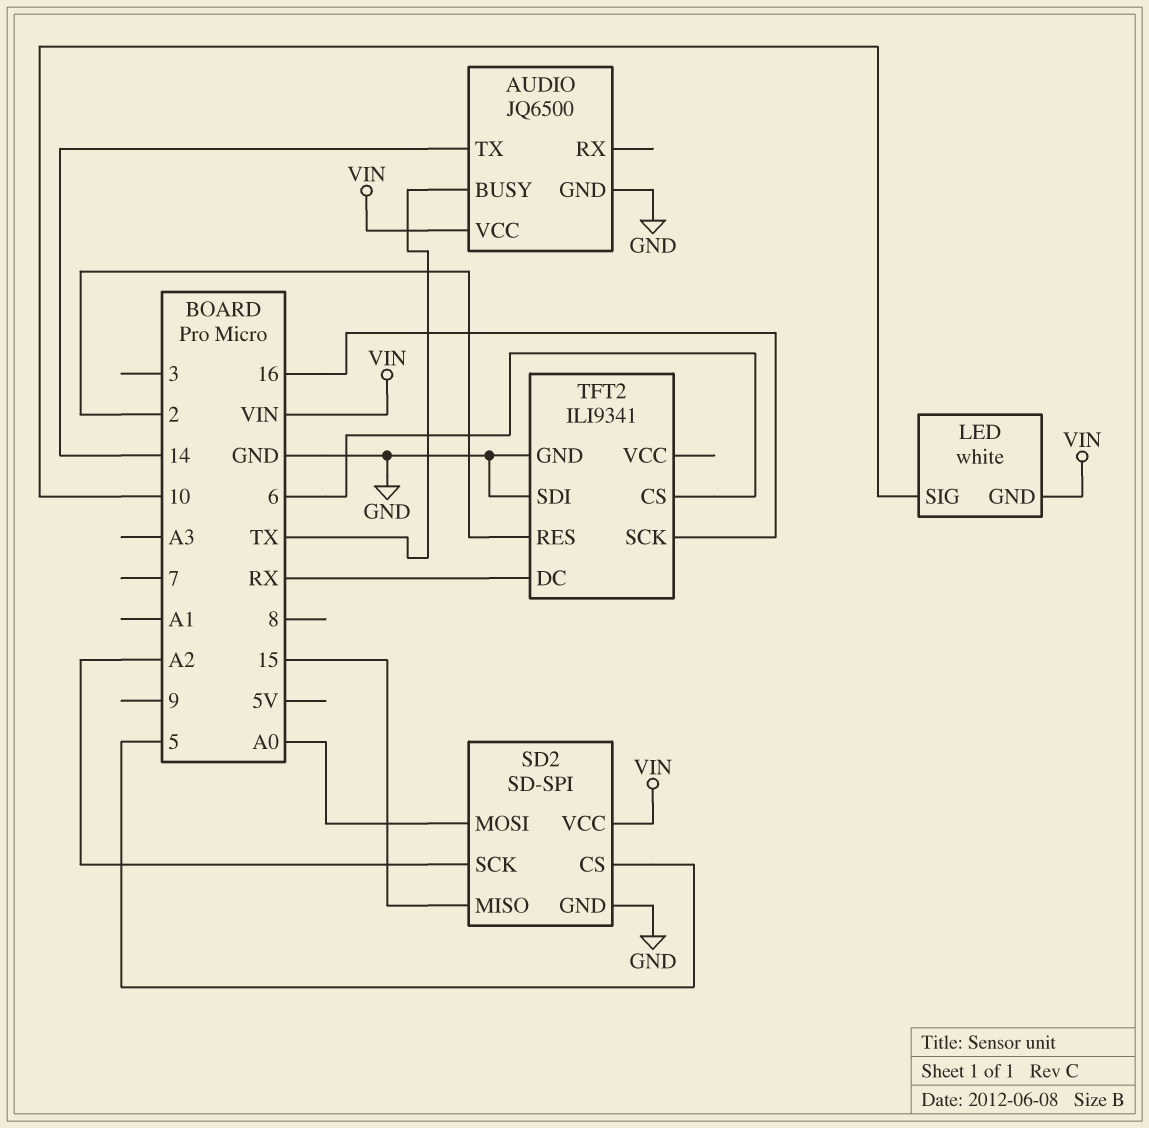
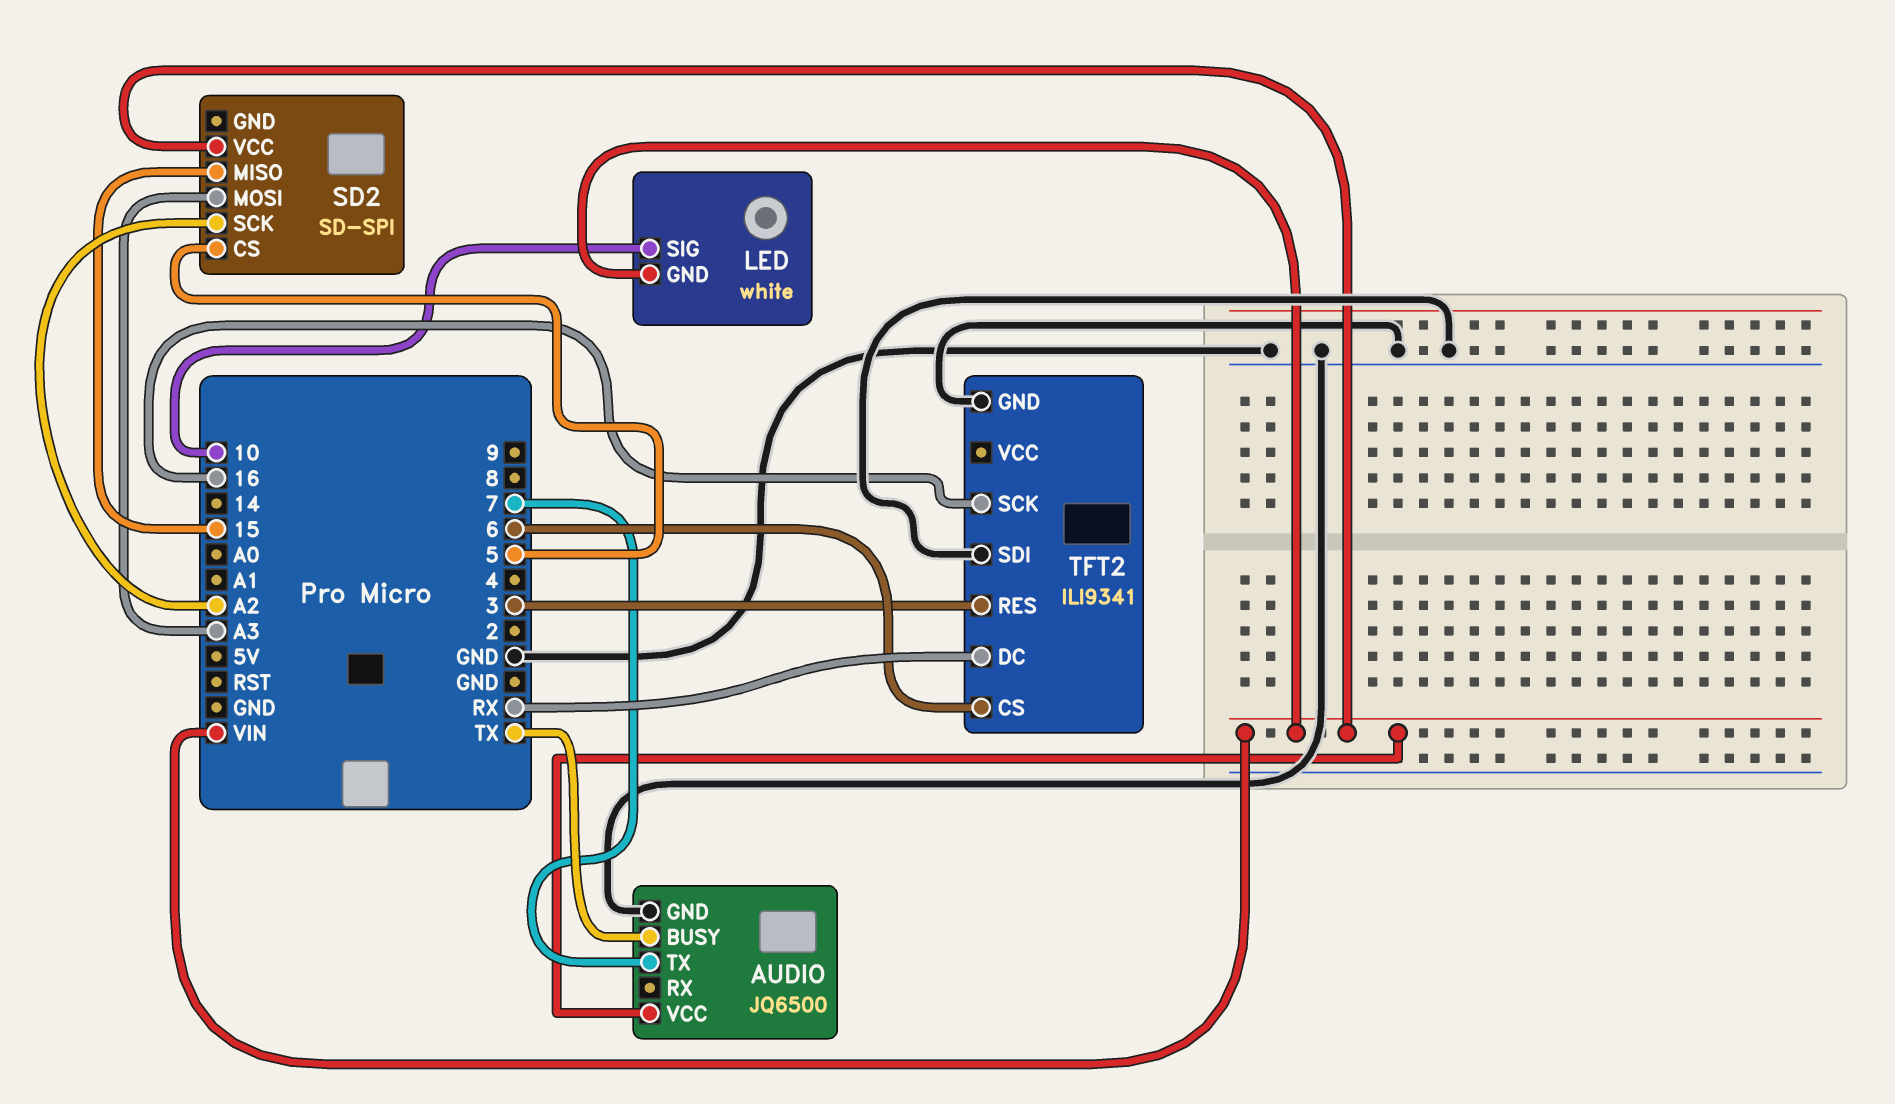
AUDIO pin TX: 14 -> 7
SD2 pin GND: GND -> none
SD2 pin MOSI: A0 -> A3
TFT2 pin RES: 2 -> 3

